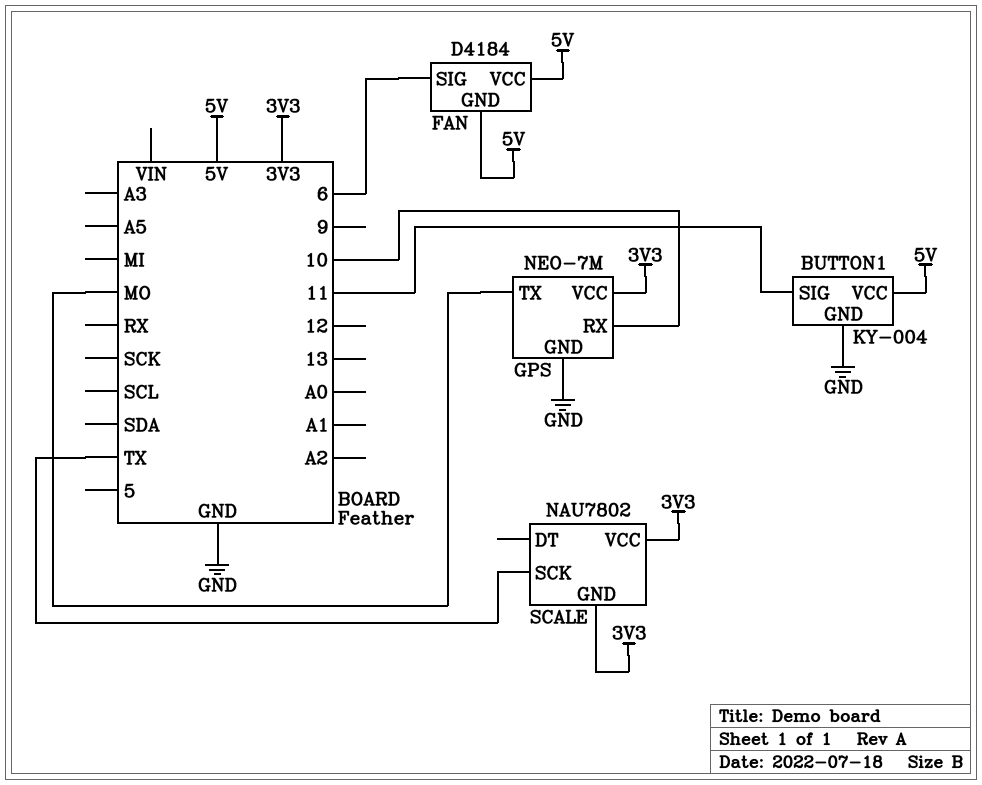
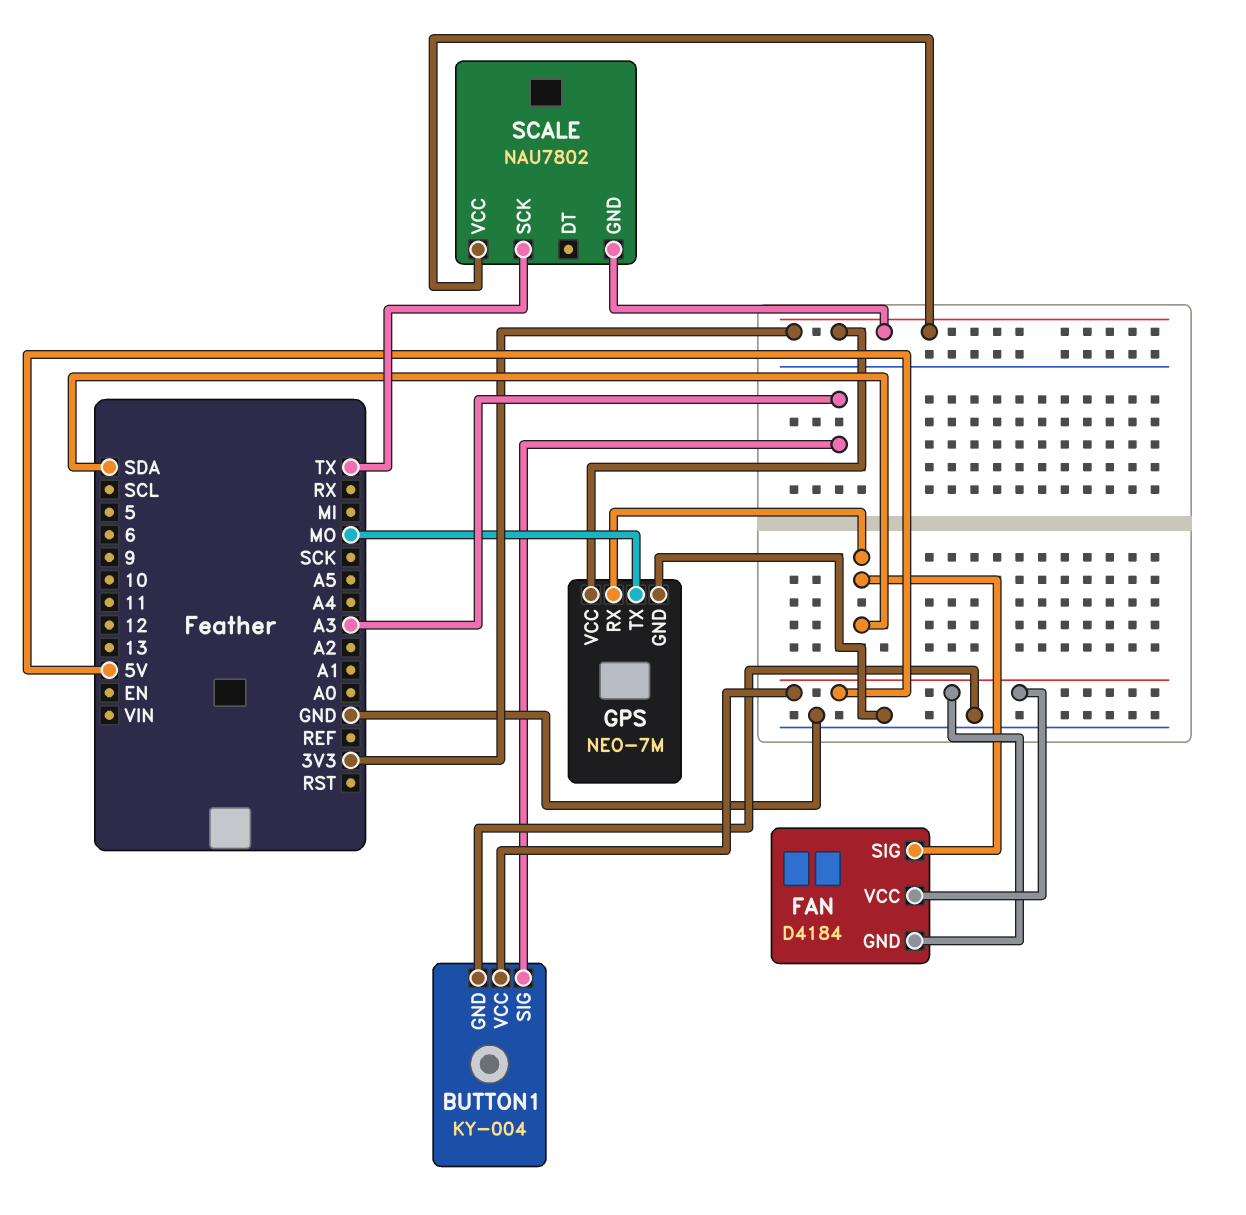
BUTTON1 pin SIG: 11 -> A3
FAN pin SIG: 6 -> SDA
GPS pin RX: 10 -> SDA

